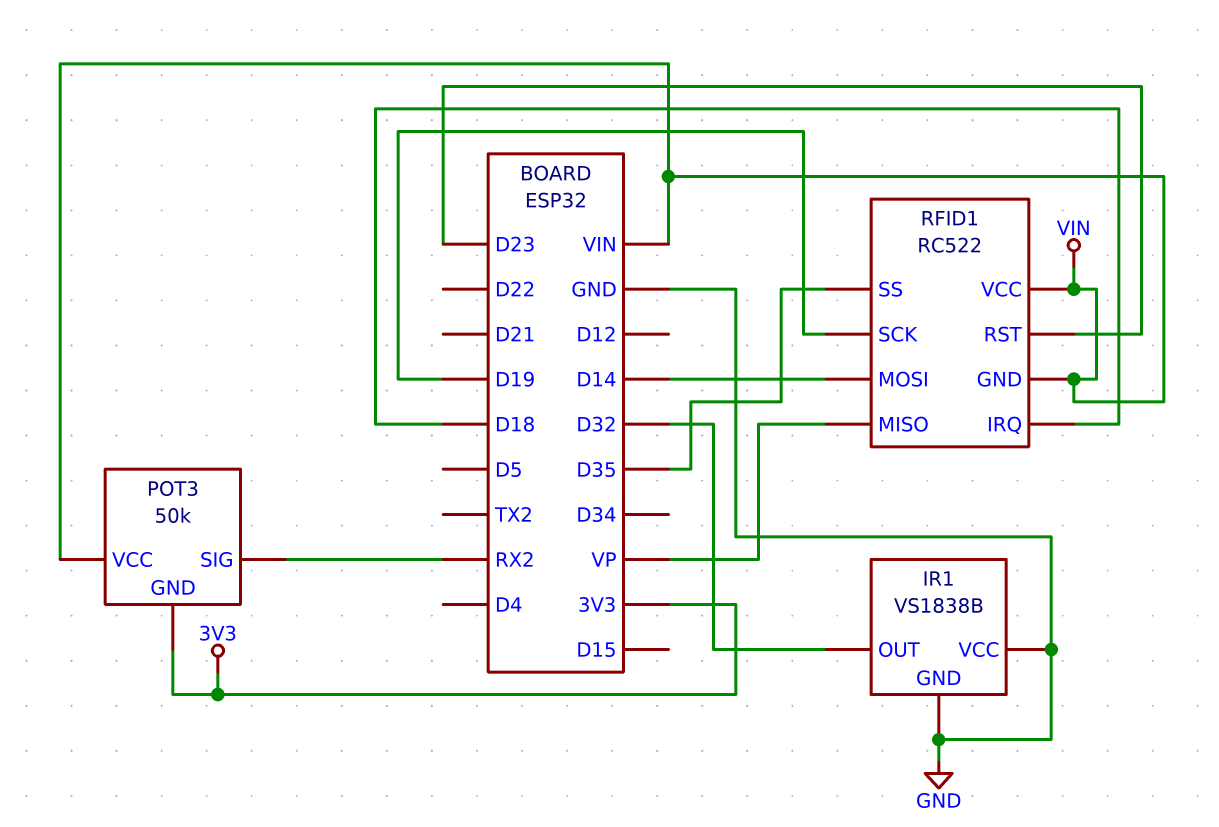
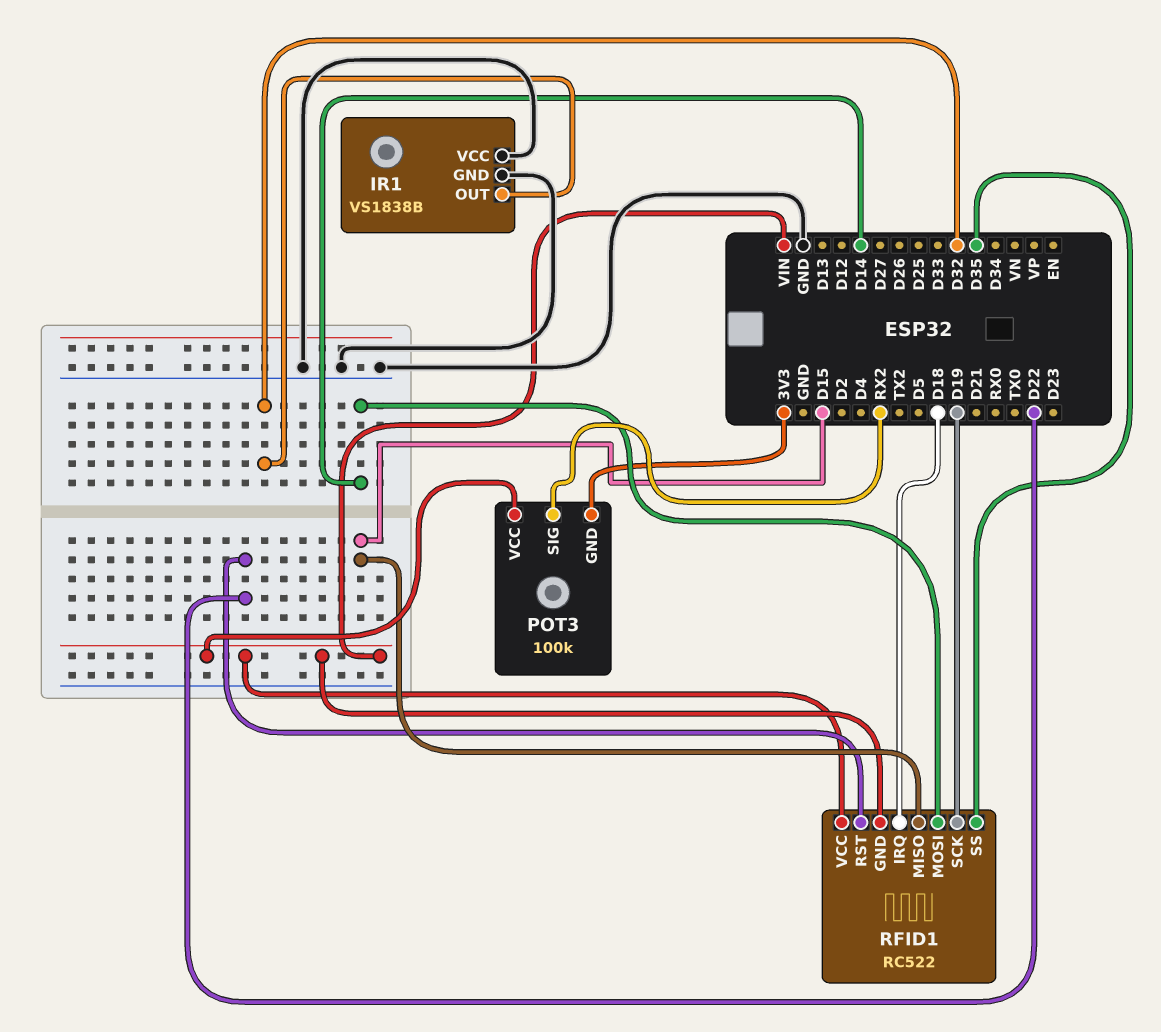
POT3: 50k -> 100k
RFID1 pin MISO: VP -> D15
RFID1 pin RST: D23 -> D22

